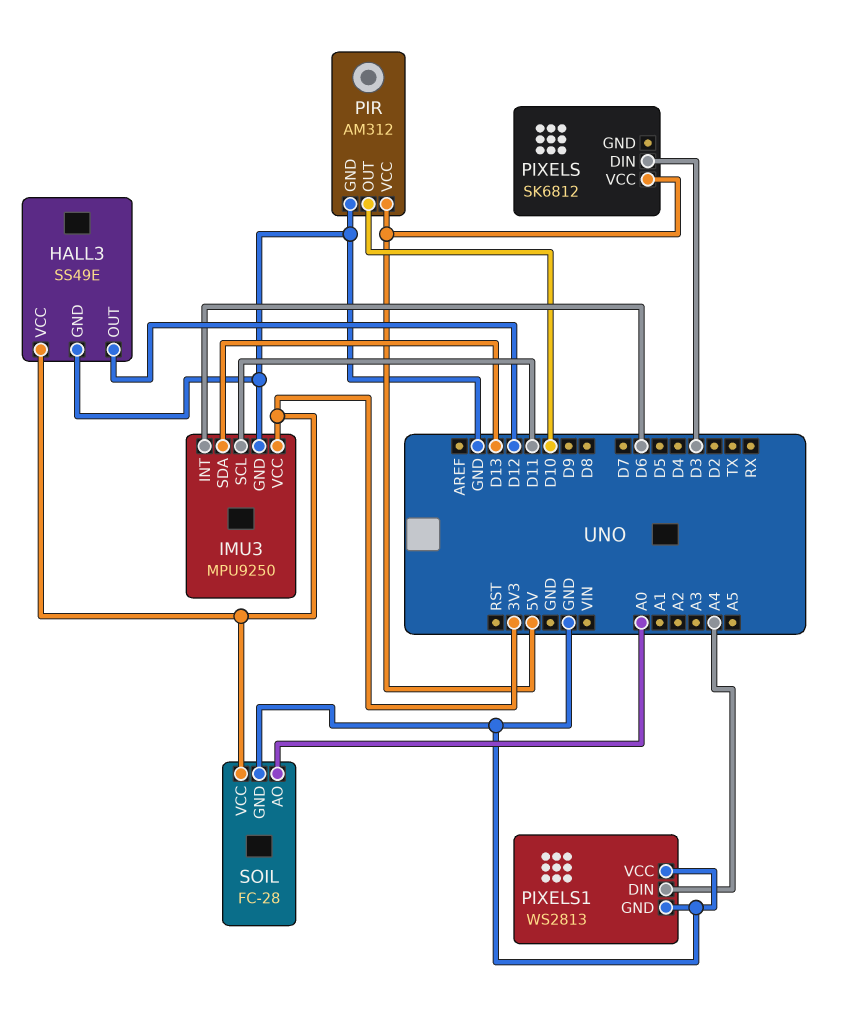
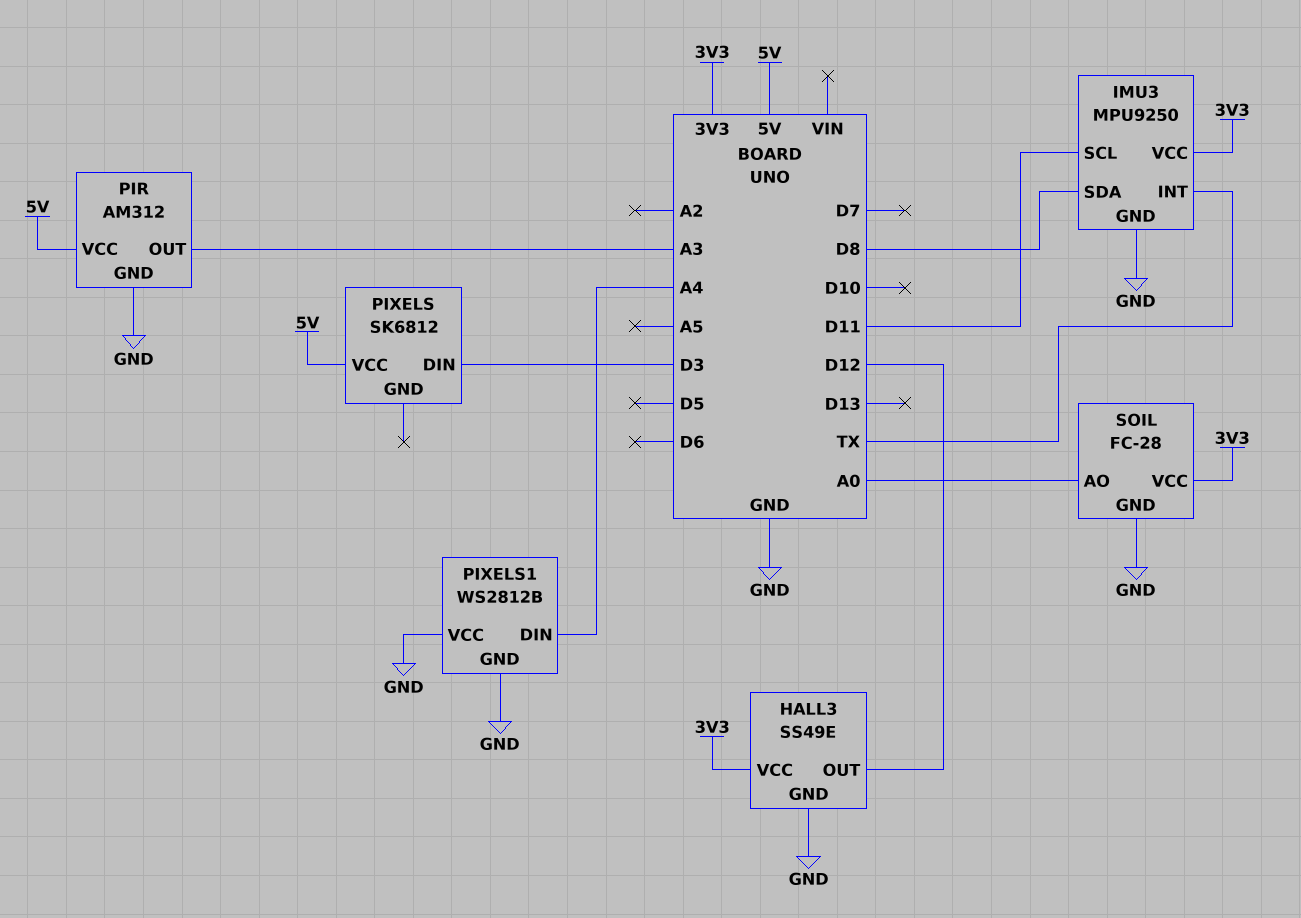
IMU3 pin INT: D6 -> TX
IMU3 pin SDA: D13 -> D8
PIR pin OUT: D10 -> A3
PIXELS1: WS2813 -> WS2812B

